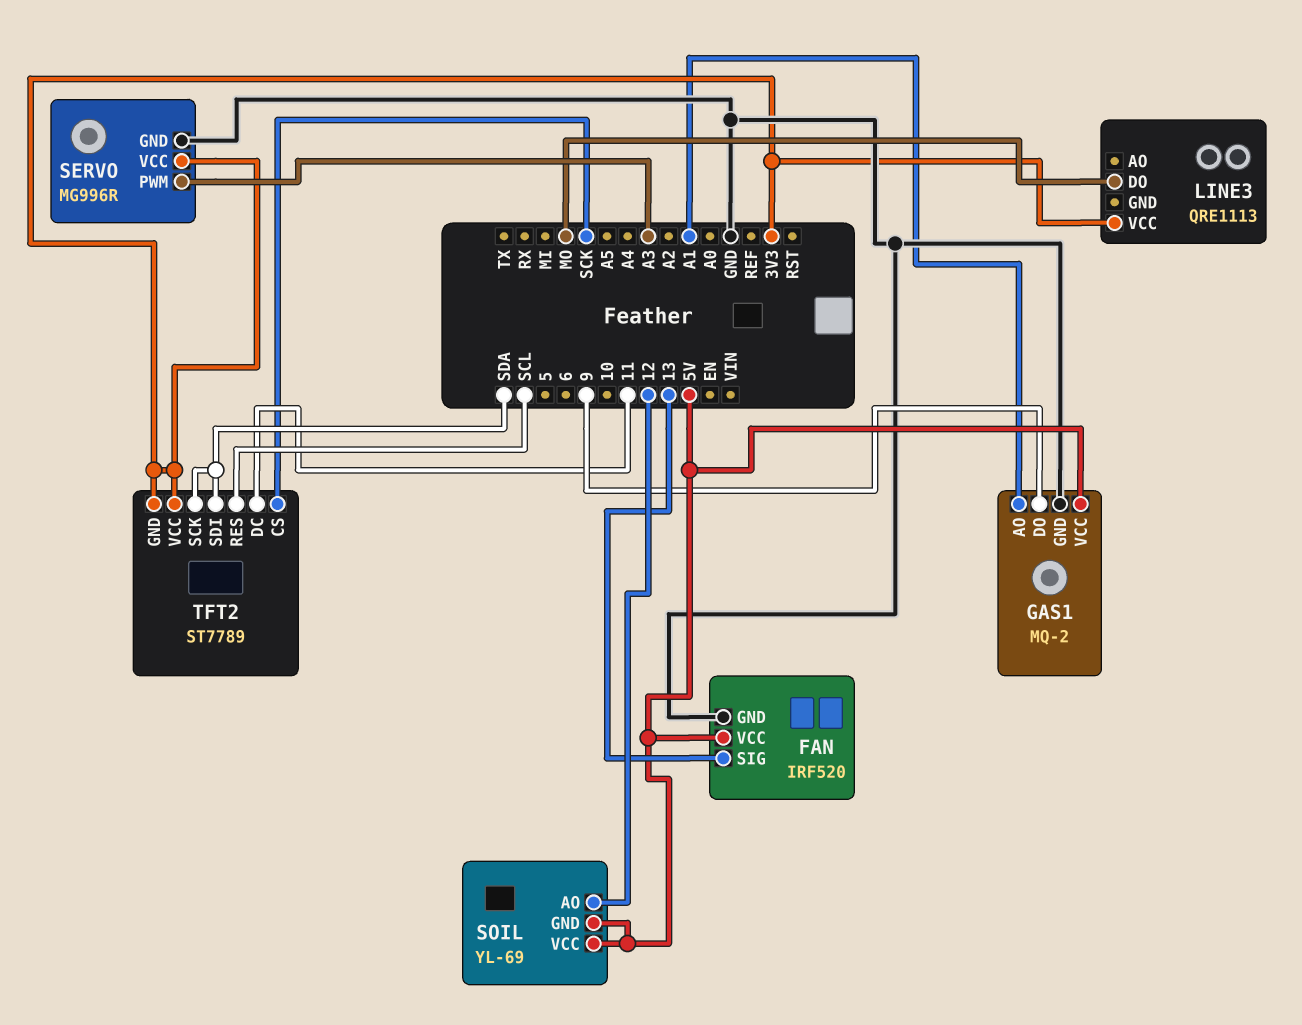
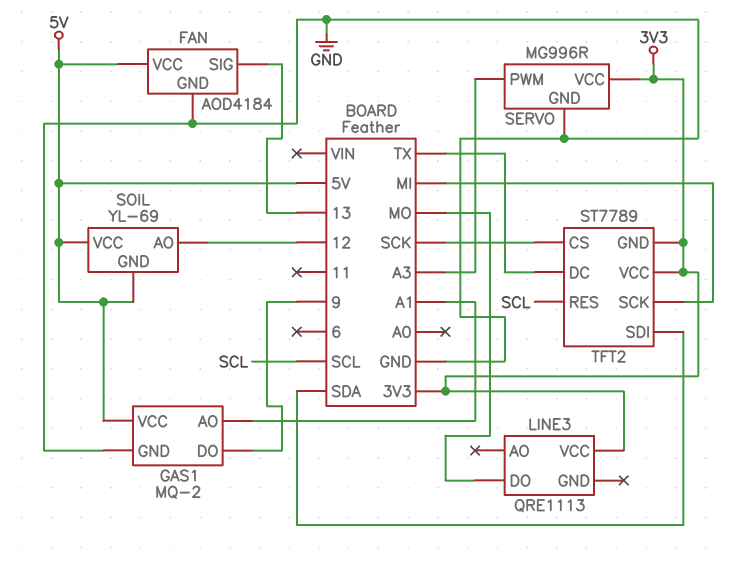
FAN: IRF520 -> AOD4184
TFT2 pin DC: 11 -> TX
TFT2 pin SCK: SDA -> MI

